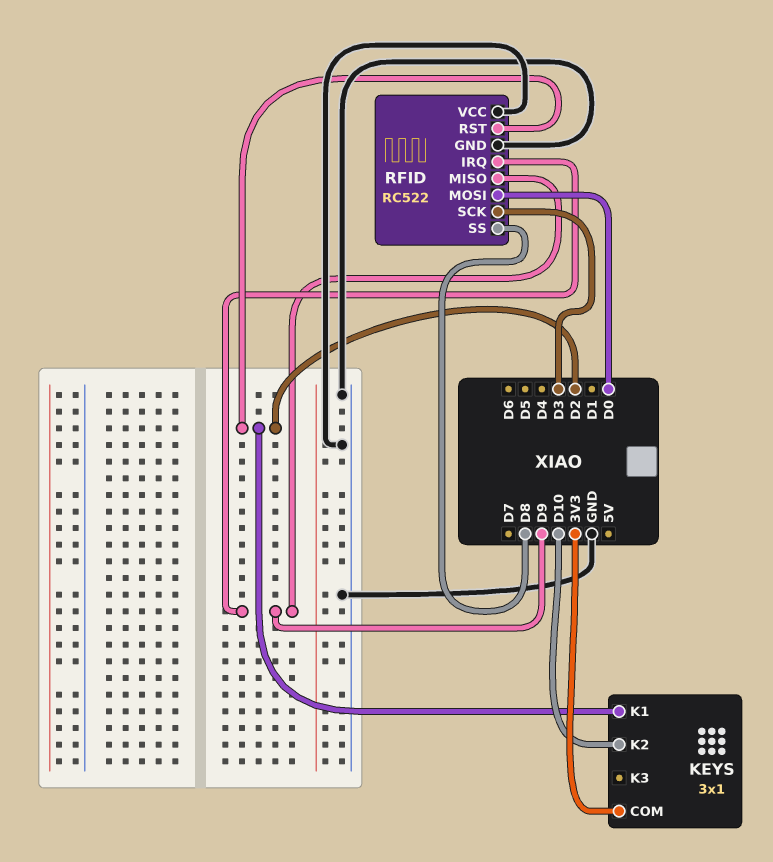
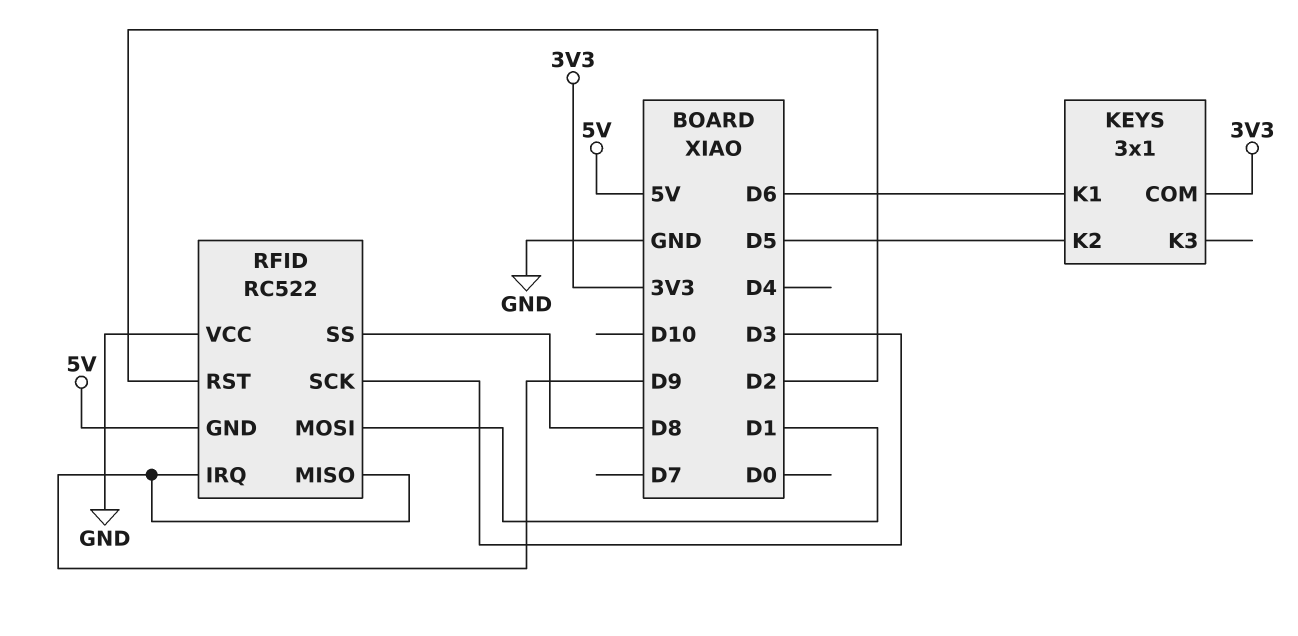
KEYS pin K1: D2 -> D6
KEYS pin K2: D10 -> D5
RFID pin GND: GND -> 5V
RFID pin MOSI: D0 -> D1

